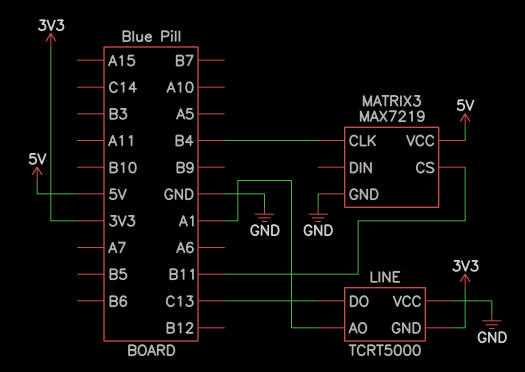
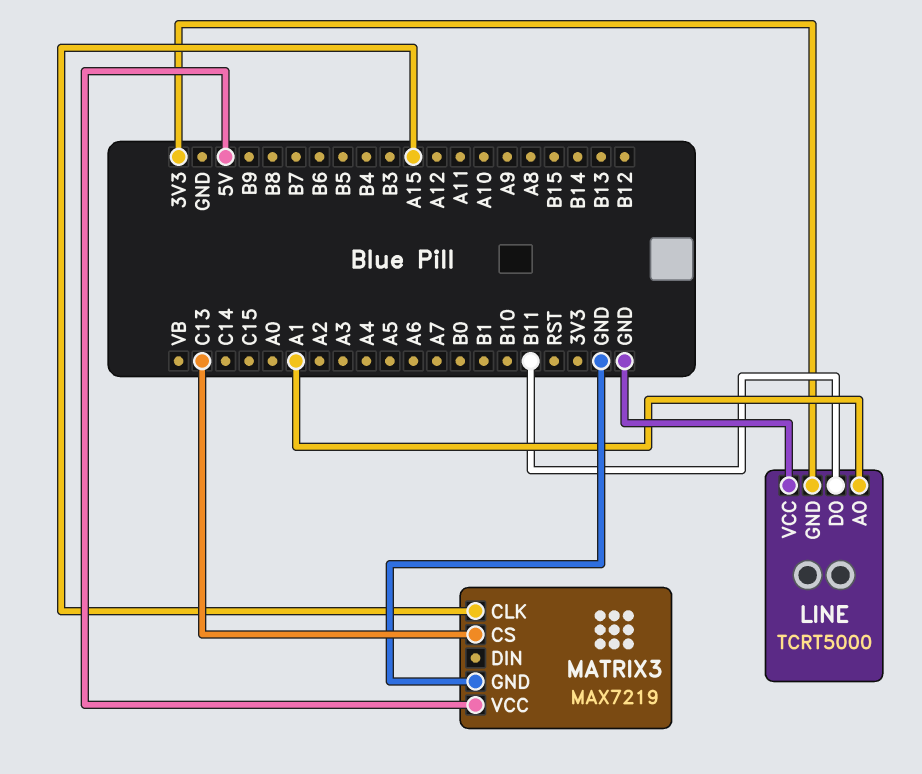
LINE pin DO: C13 -> B11
MATRIX3 pin CLK: B4 -> A15
MATRIX3 pin CS: B11 -> C13

